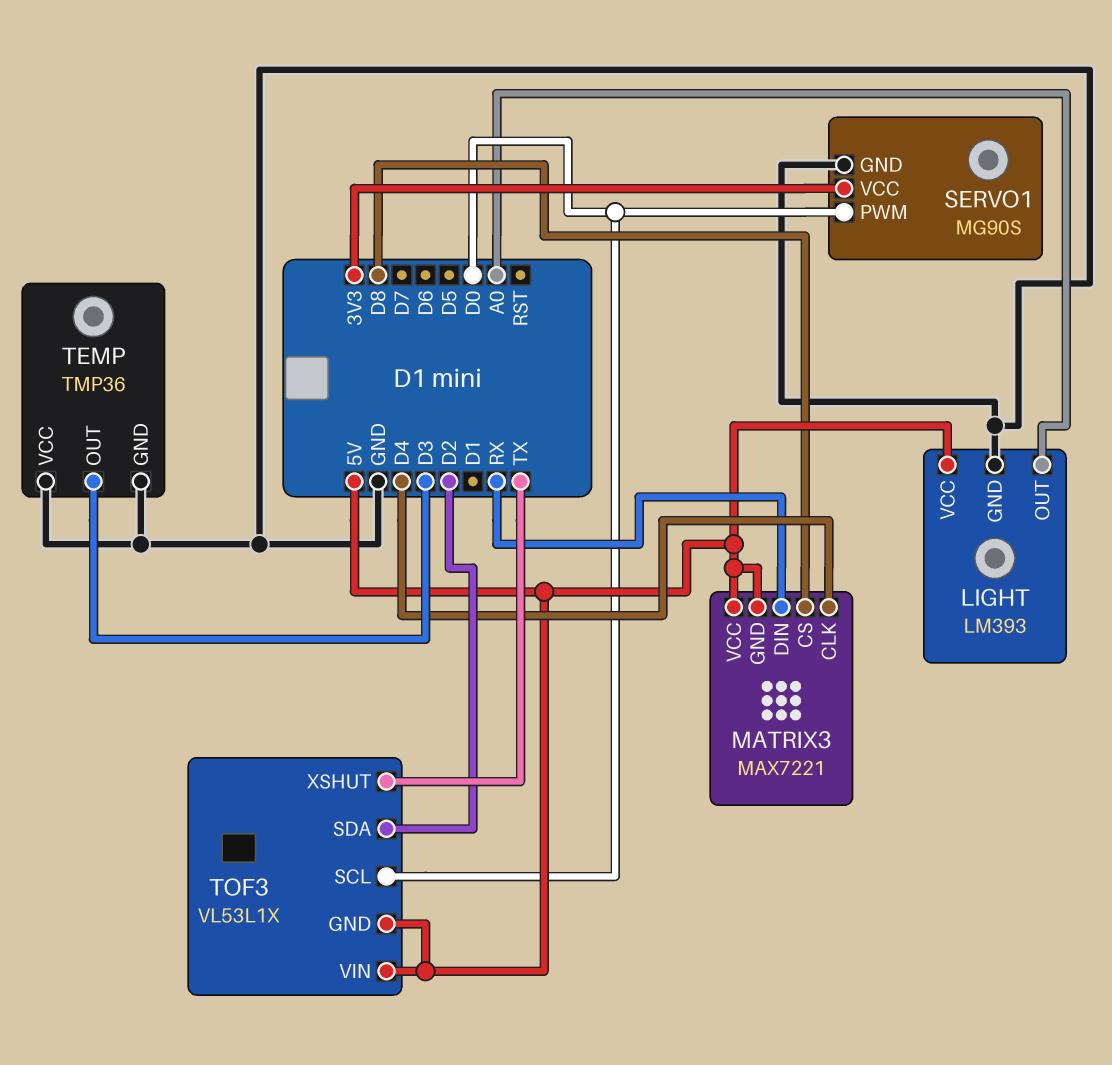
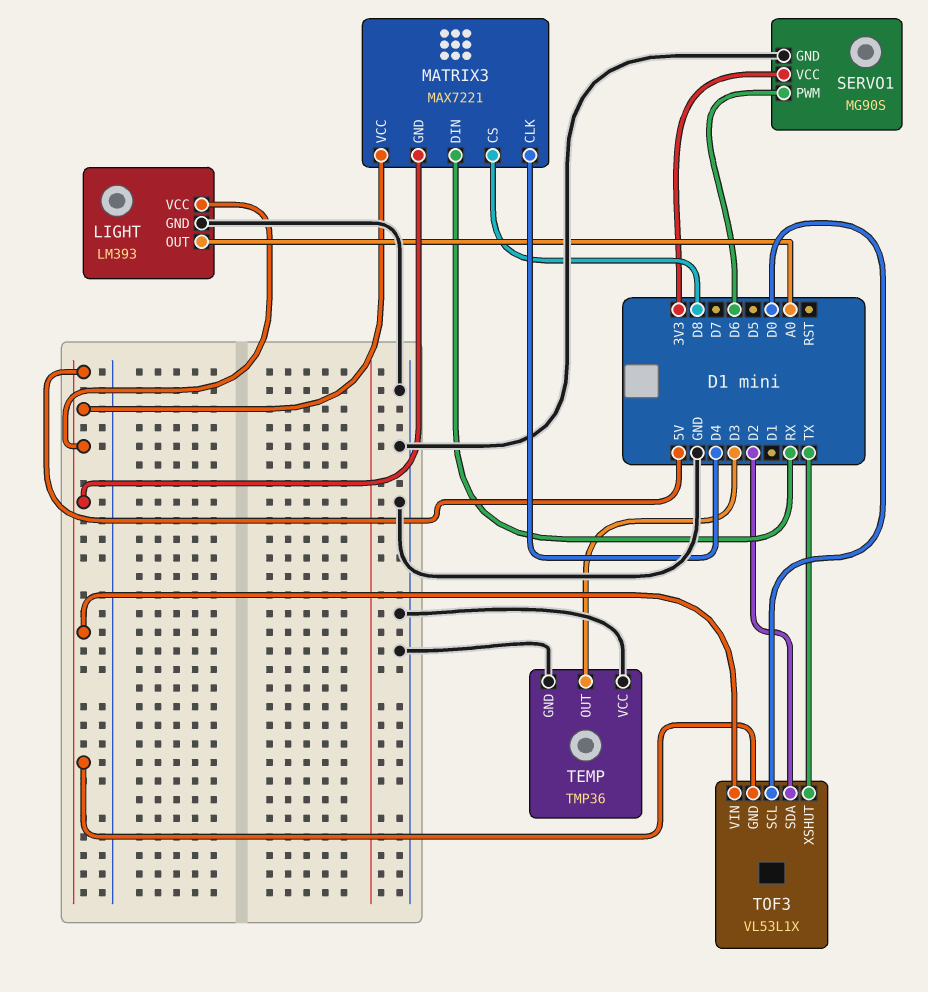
SERVO1 pin PWM: D0 -> D6

